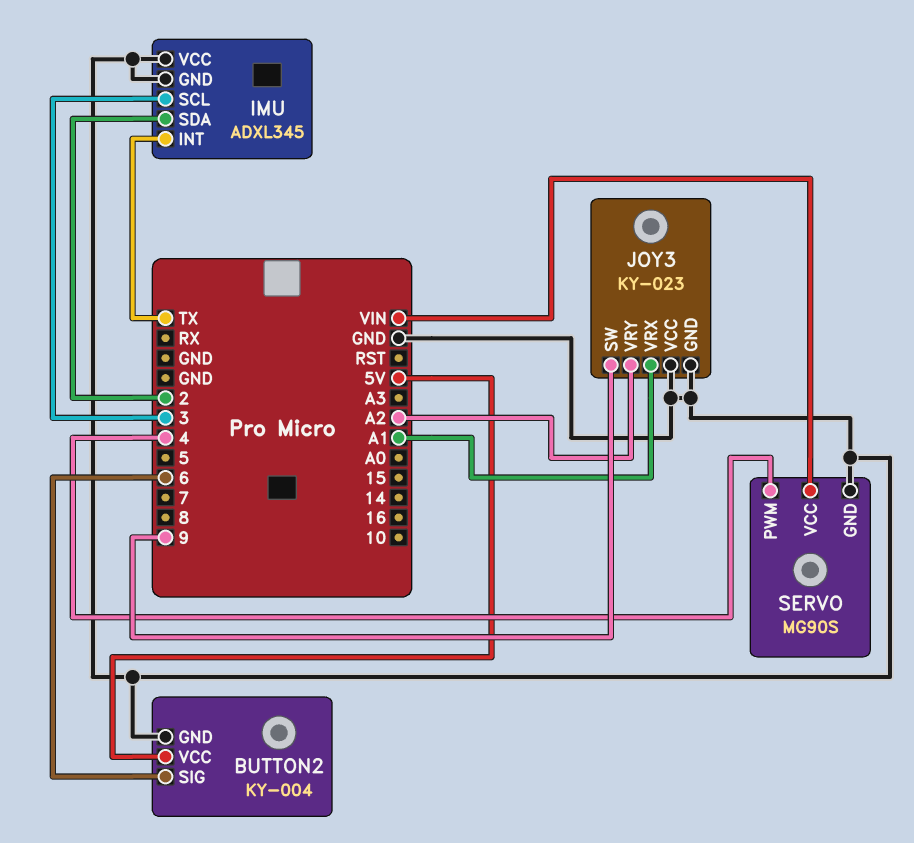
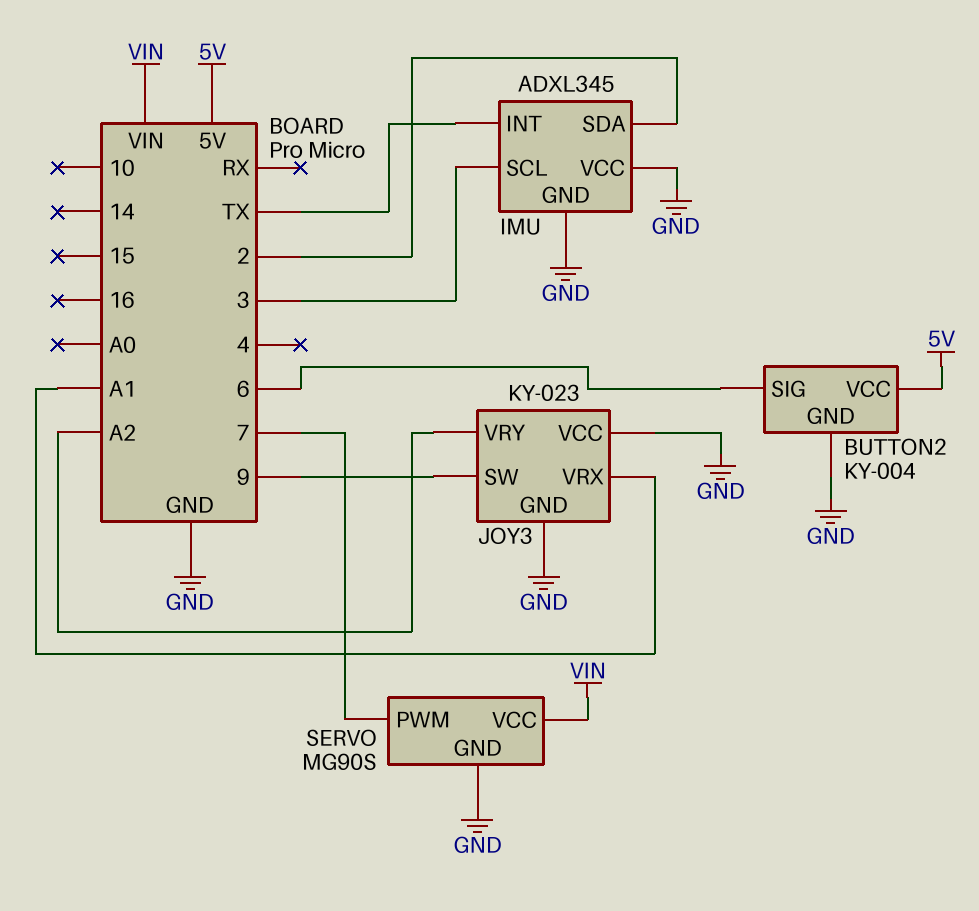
SERVO pin PWM: 4 -> 7

